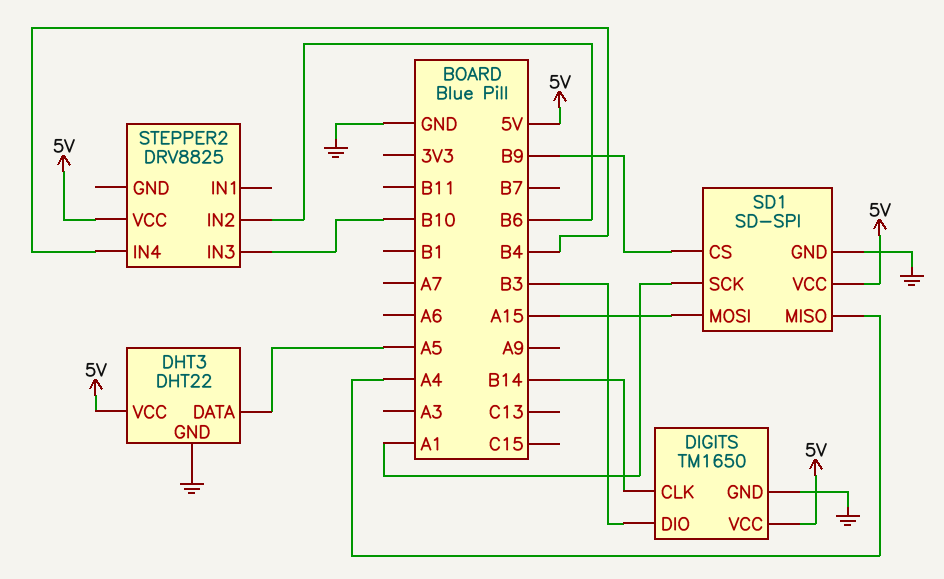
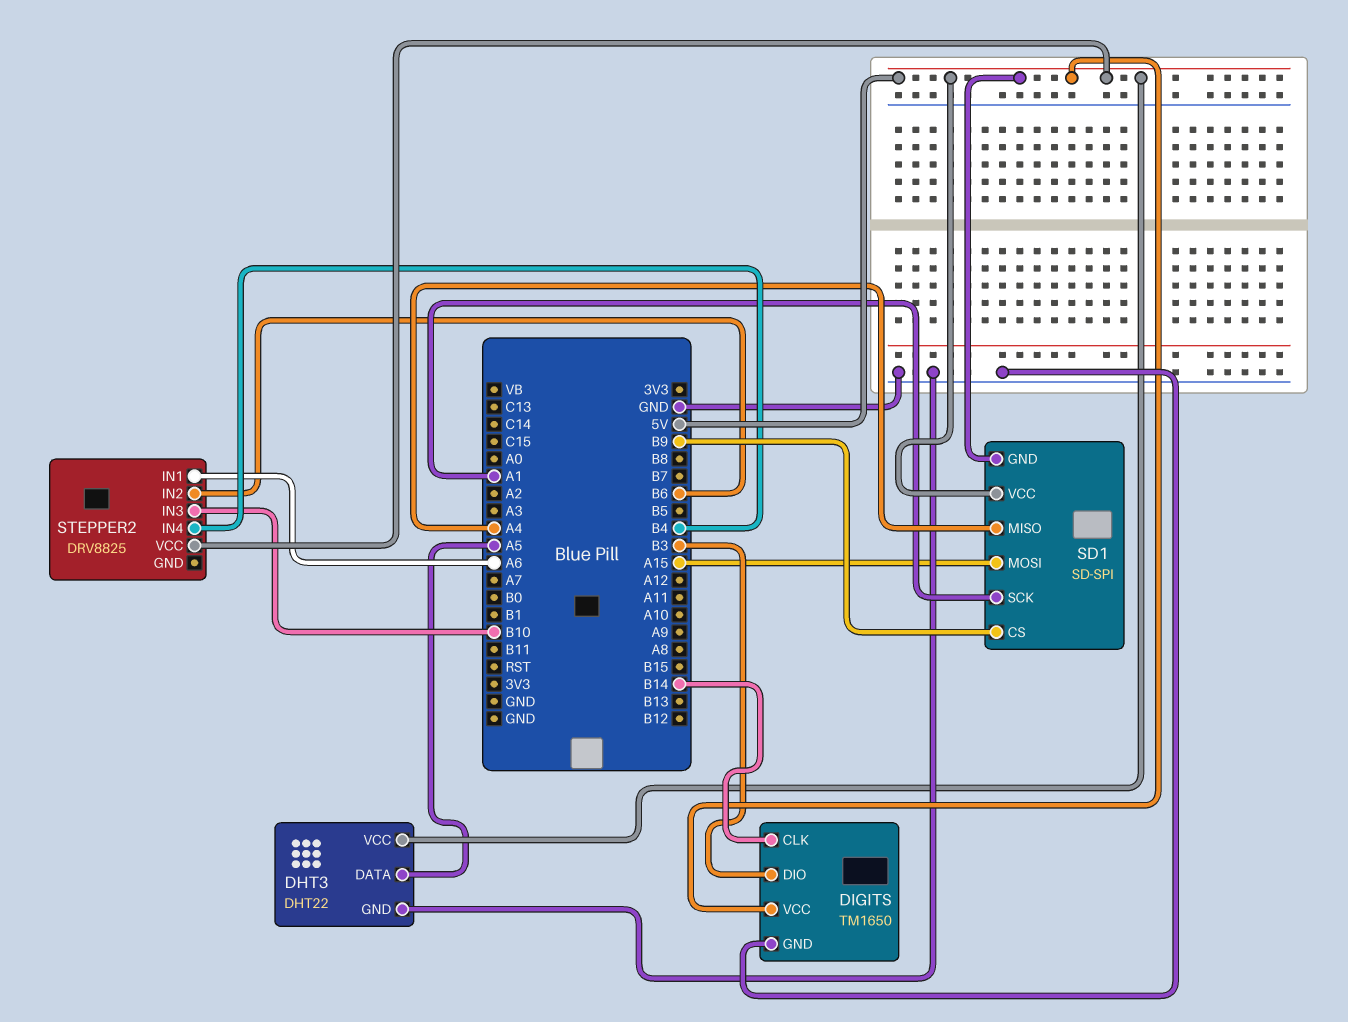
SD1 pin GND: GND -> 5V
STEPPER2 pin IN1: none -> A6

